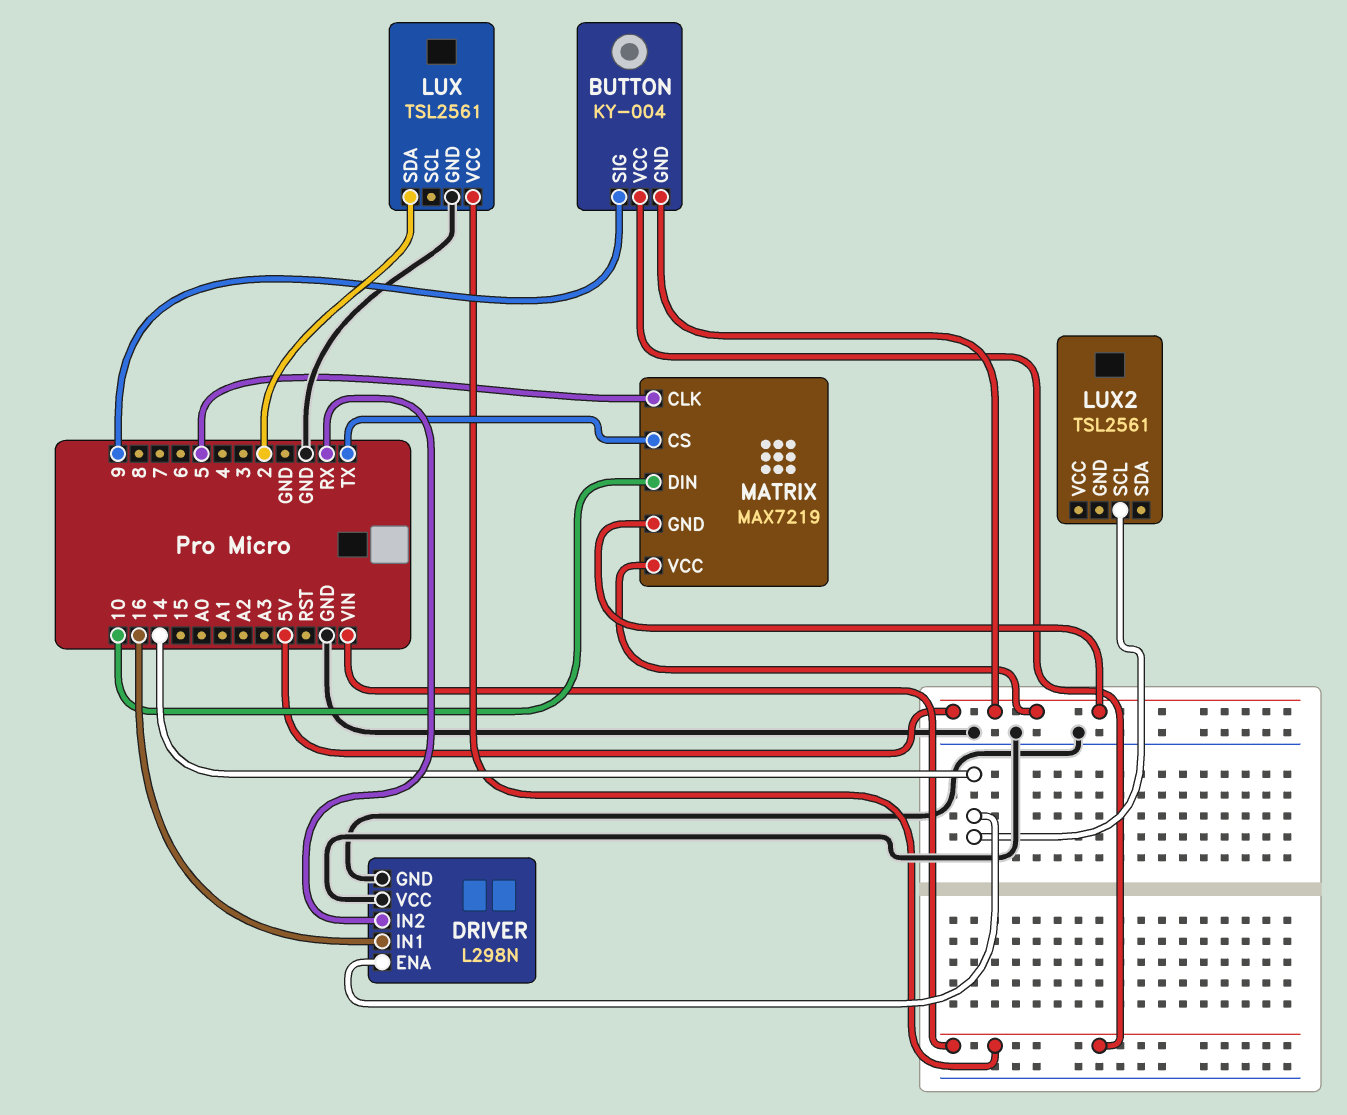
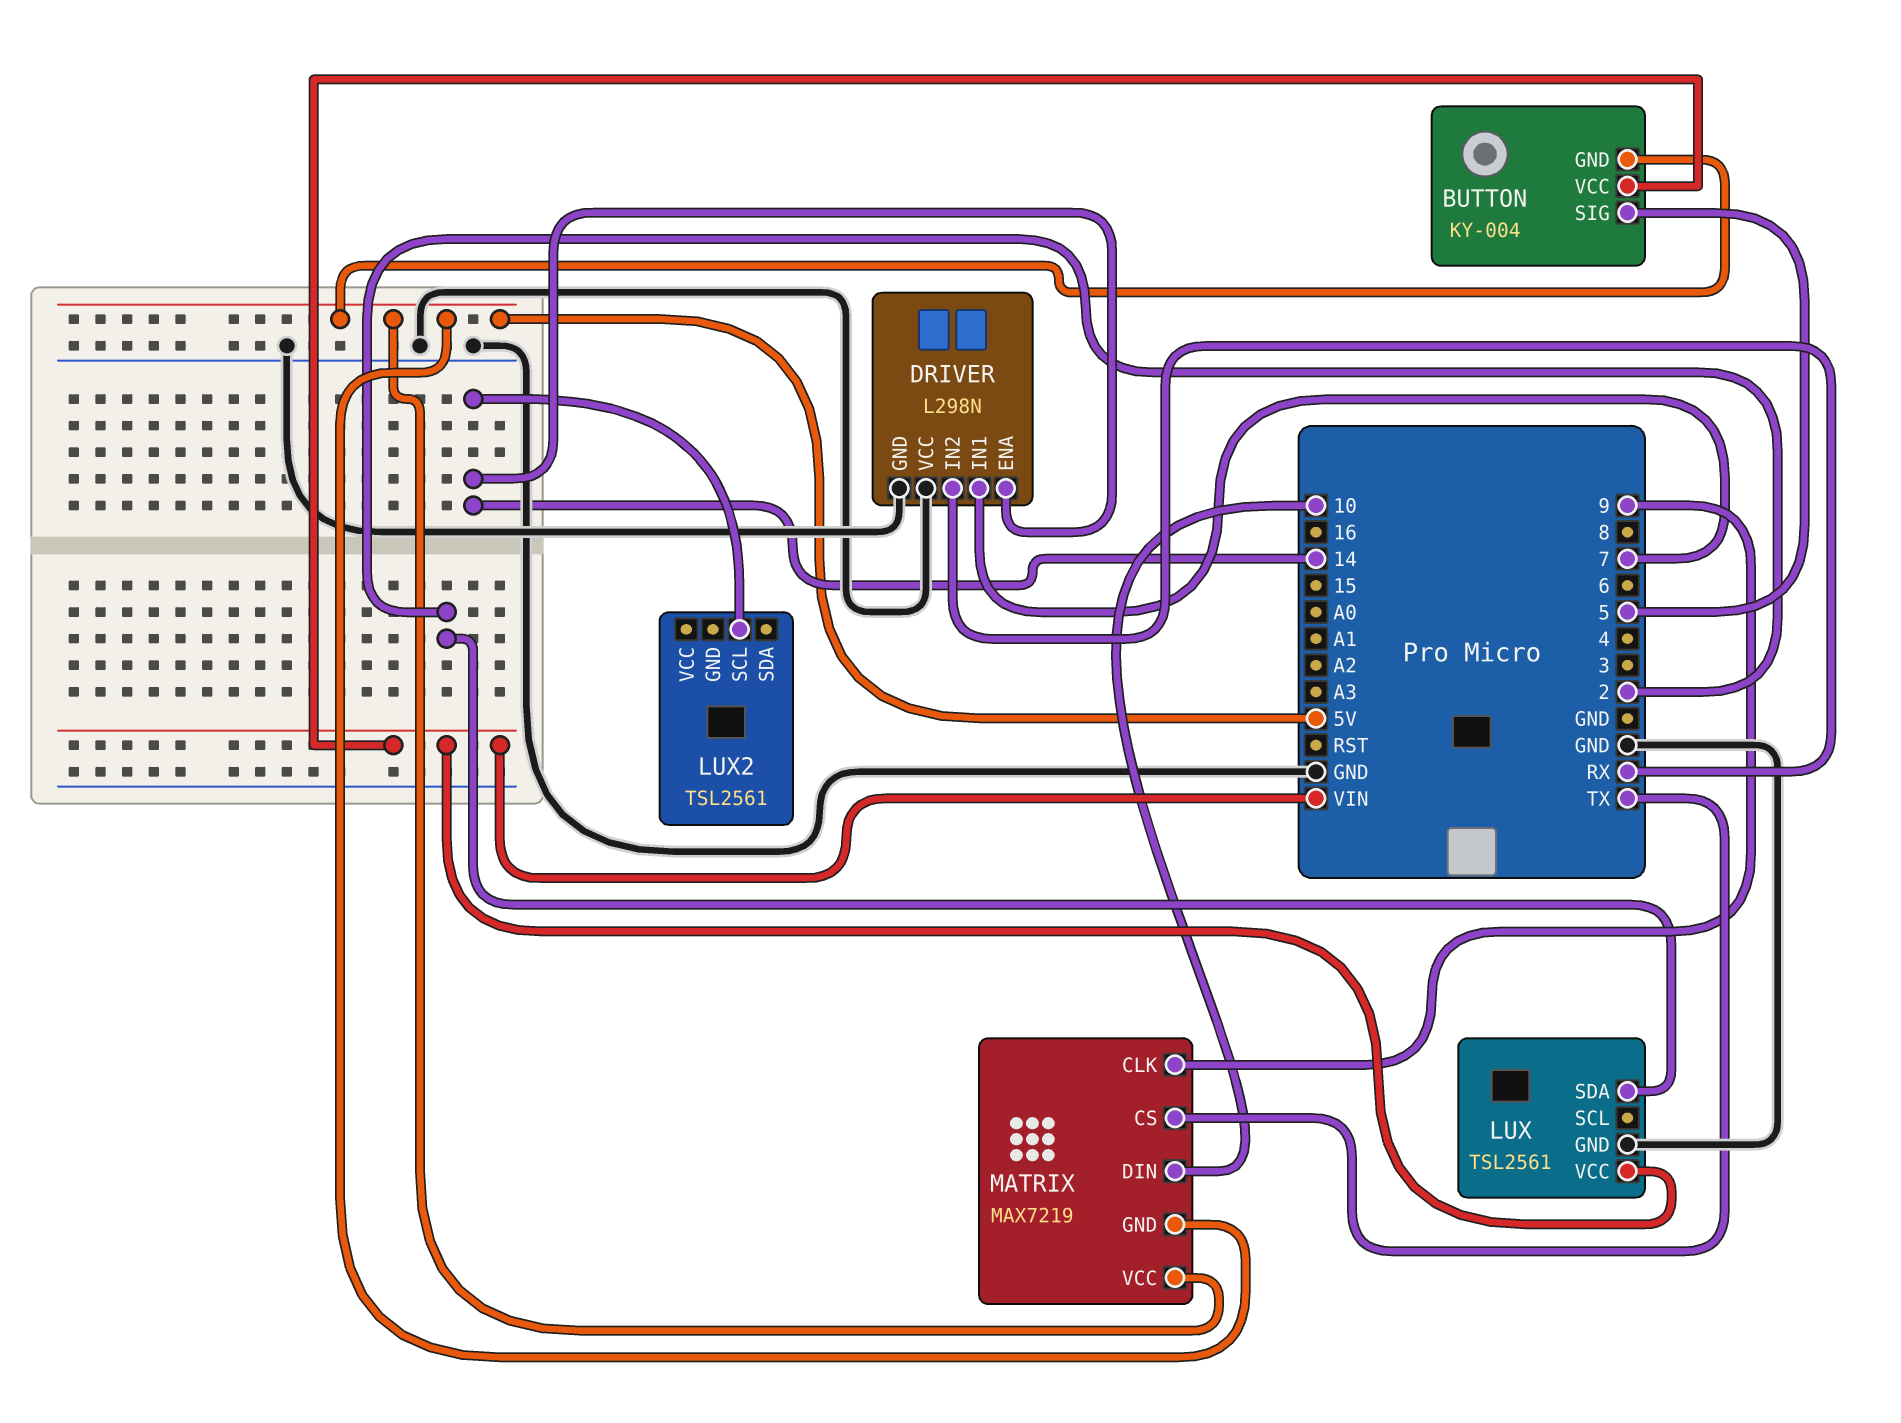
BUTTON pin SIG: 9 -> 5
DRIVER pin IN1: 16 -> 7
MATRIX pin CLK: 5 -> 9

